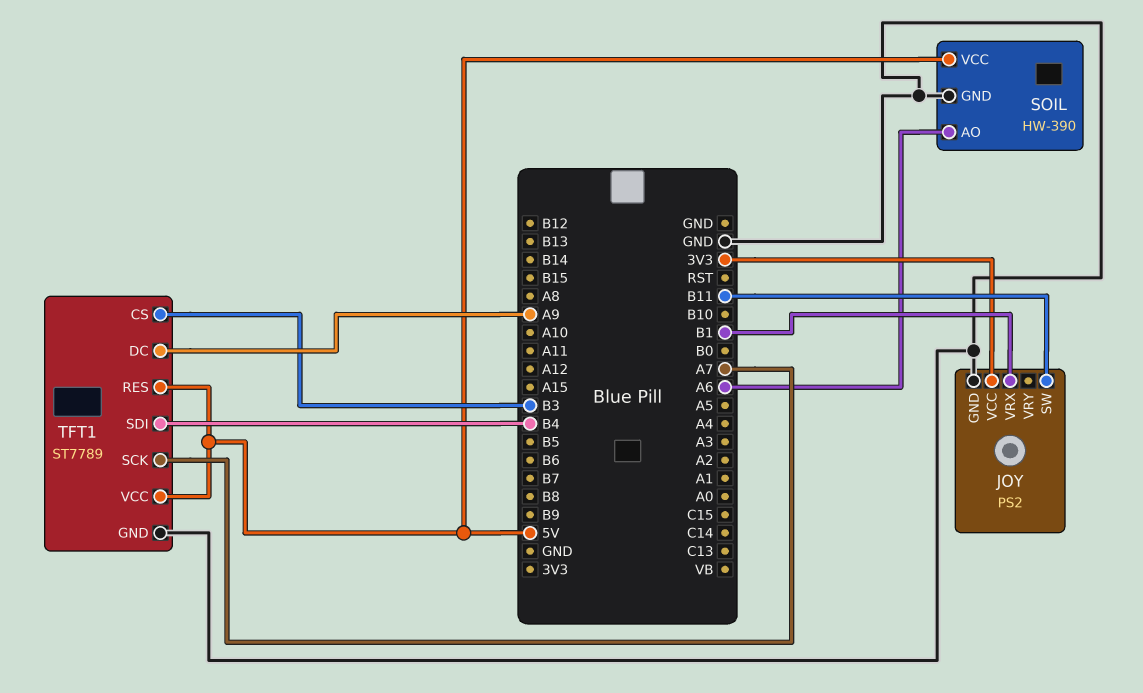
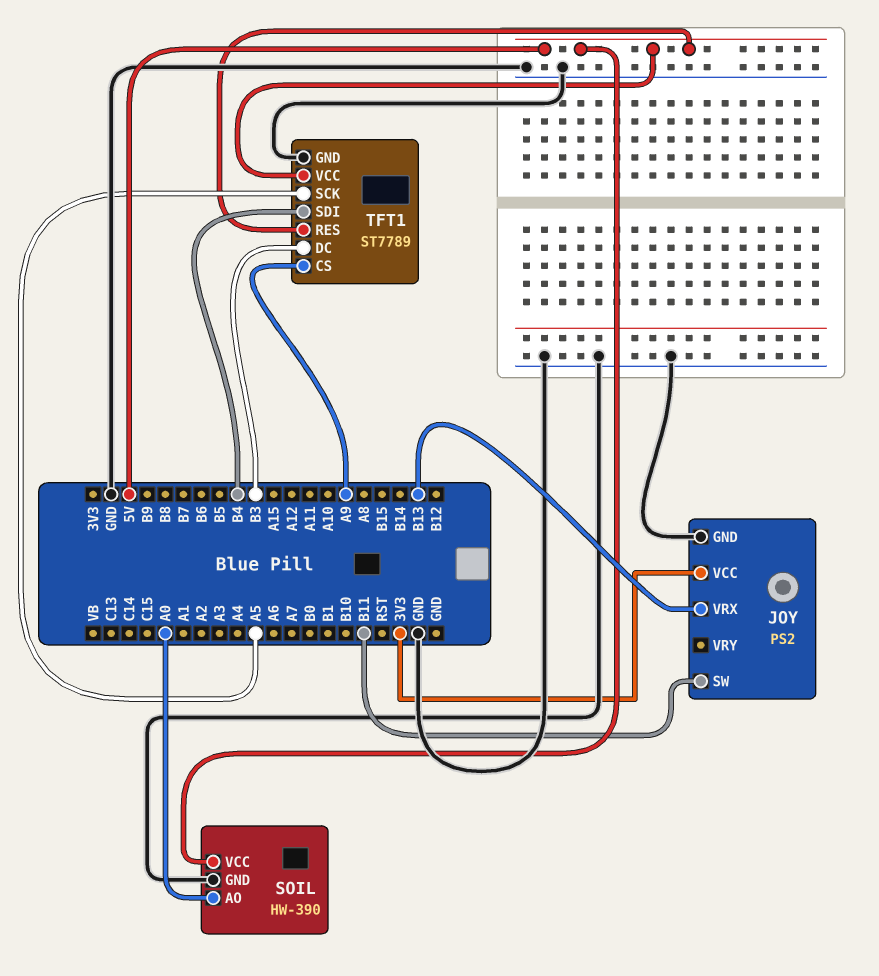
JOY pin VRX: B1 -> B13
SOIL pin AO: A6 -> A0
TFT1 pin CS: B3 -> A9
TFT1 pin DC: A9 -> B3
TFT1 pin SCK: A7 -> A5

